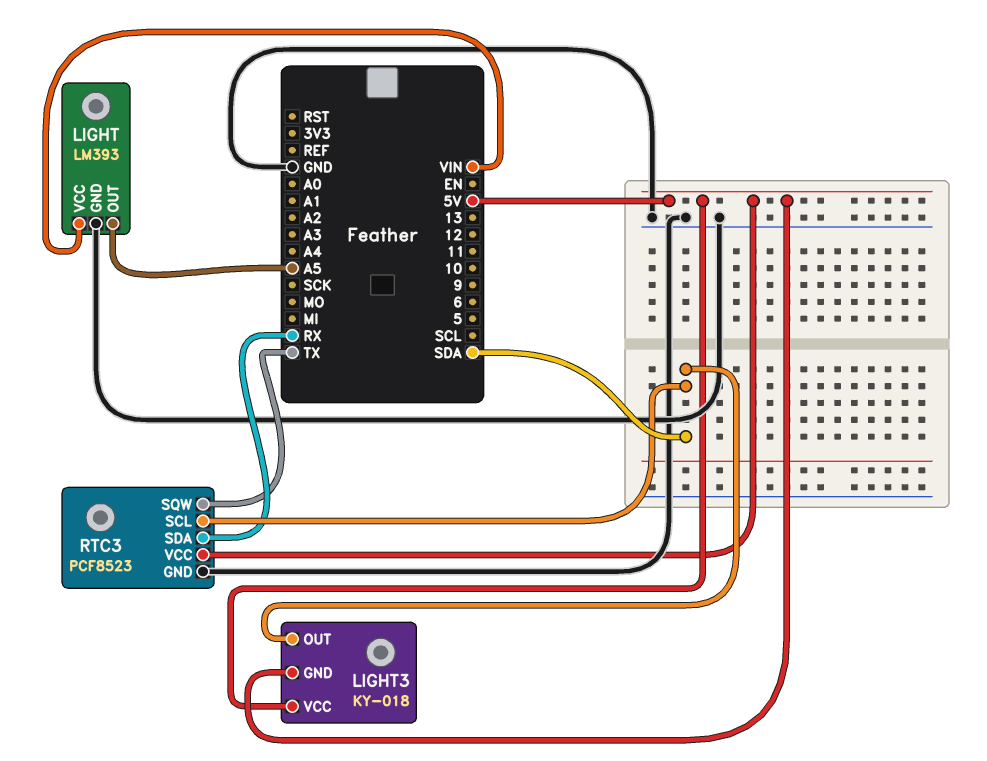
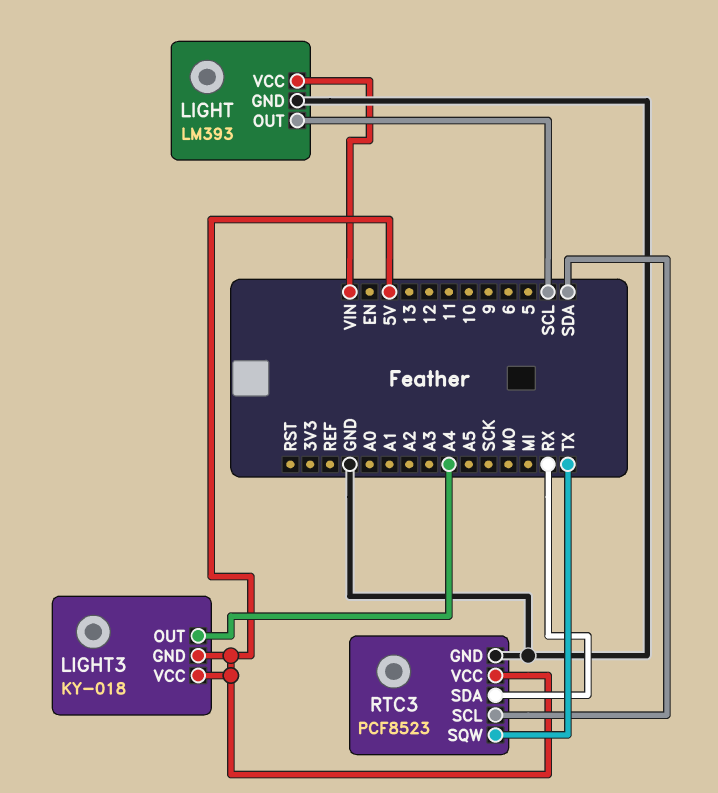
LIGHT pin OUT: A5 -> SCL
LIGHT3 pin OUT: SDA -> A4

